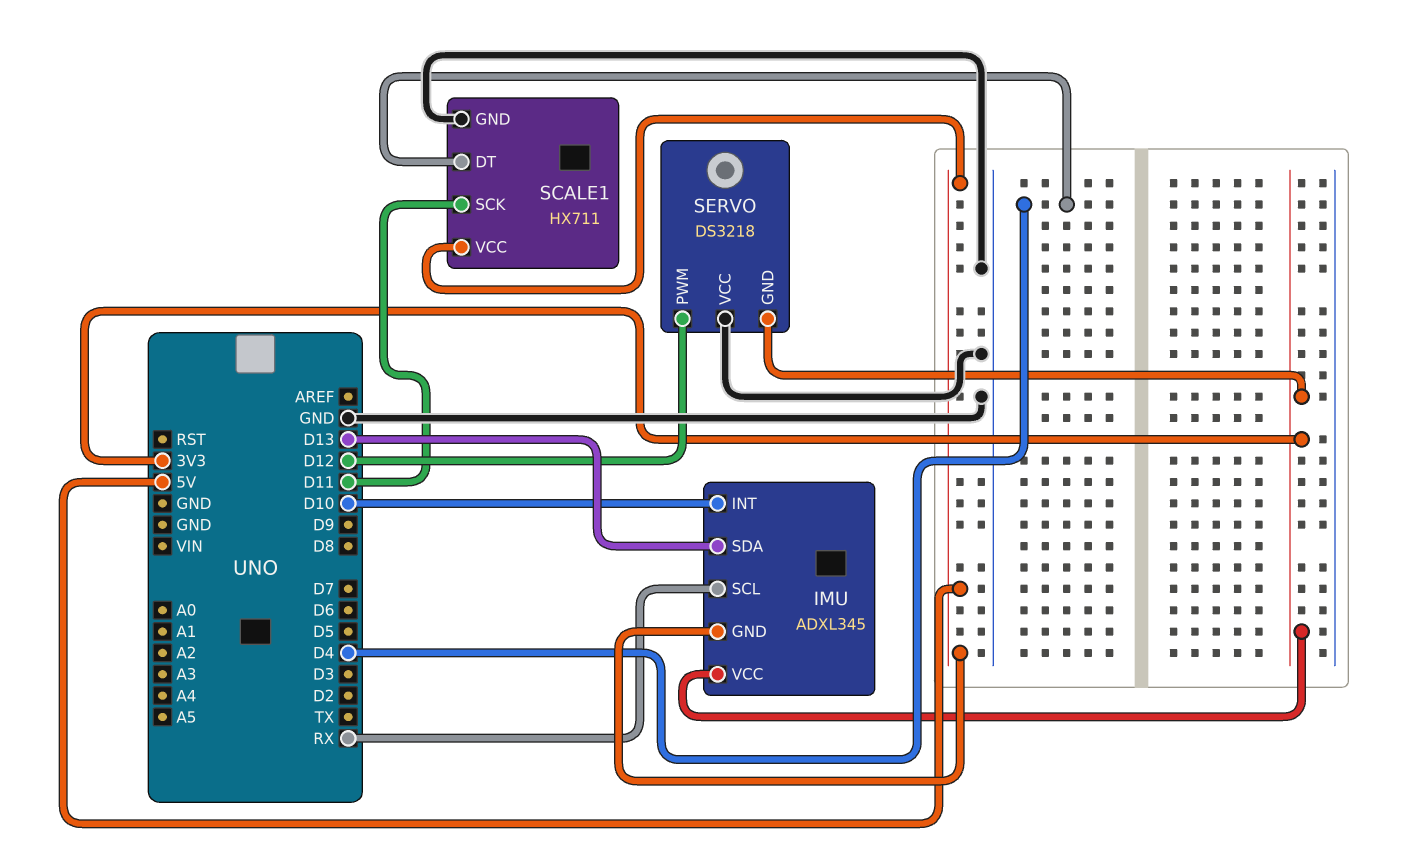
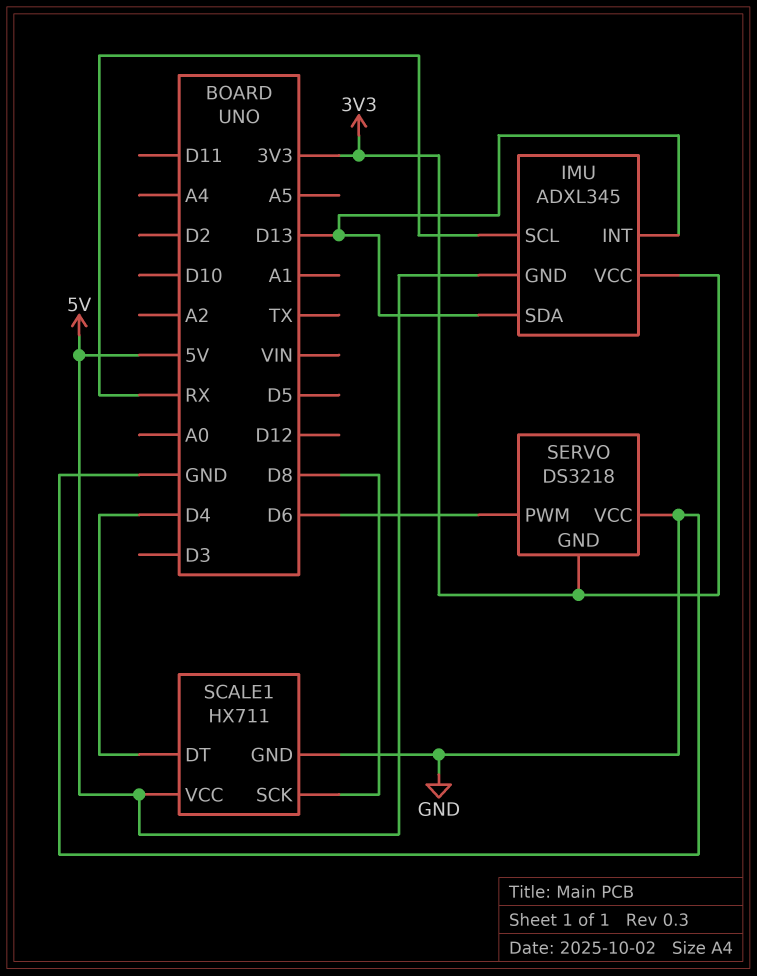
IMU pin INT: D10 -> D13
SCALE1 pin SCK: D11 -> D8
SERVO pin PWM: D12 -> D6

